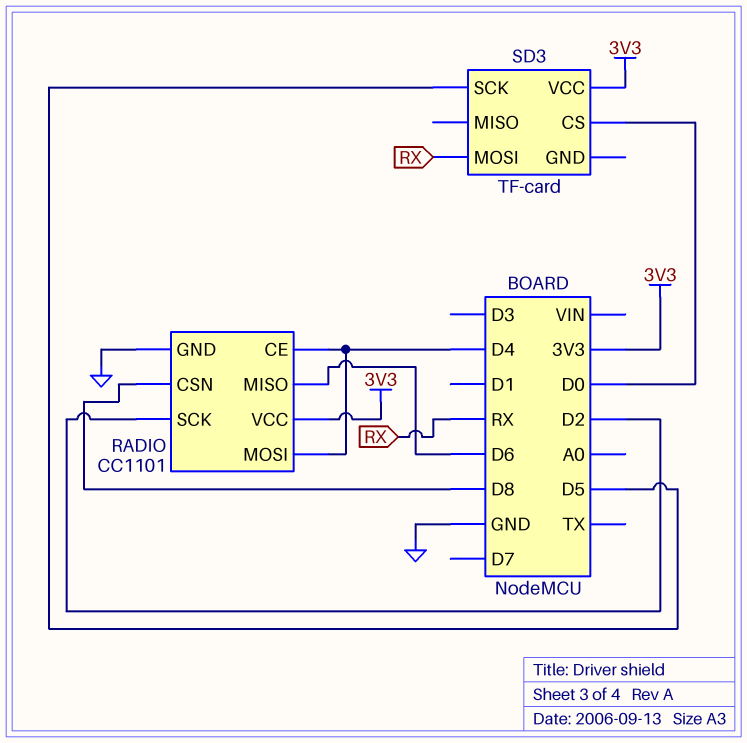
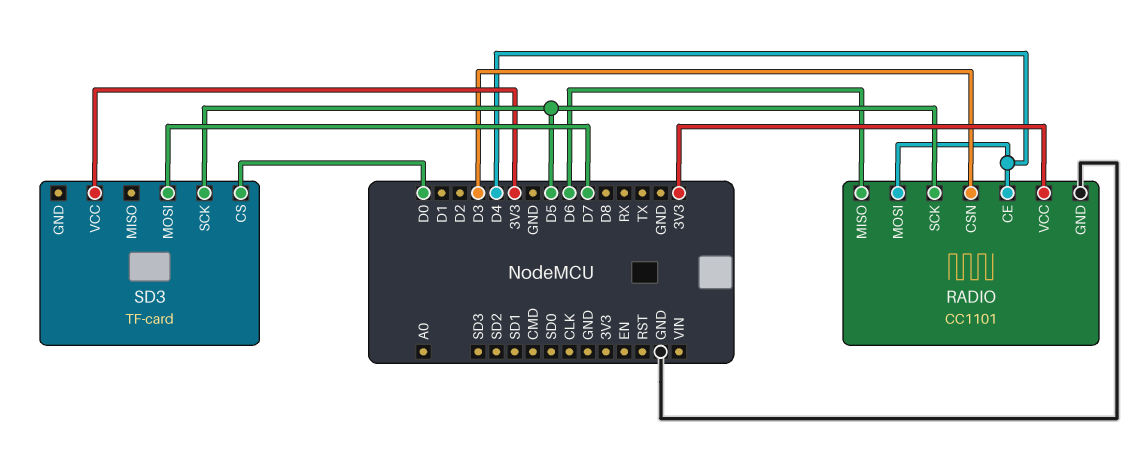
RADIO pin CSN: D8 -> D3
RADIO pin SCK: D2 -> D5
SD3 pin MOSI: RX -> D7

